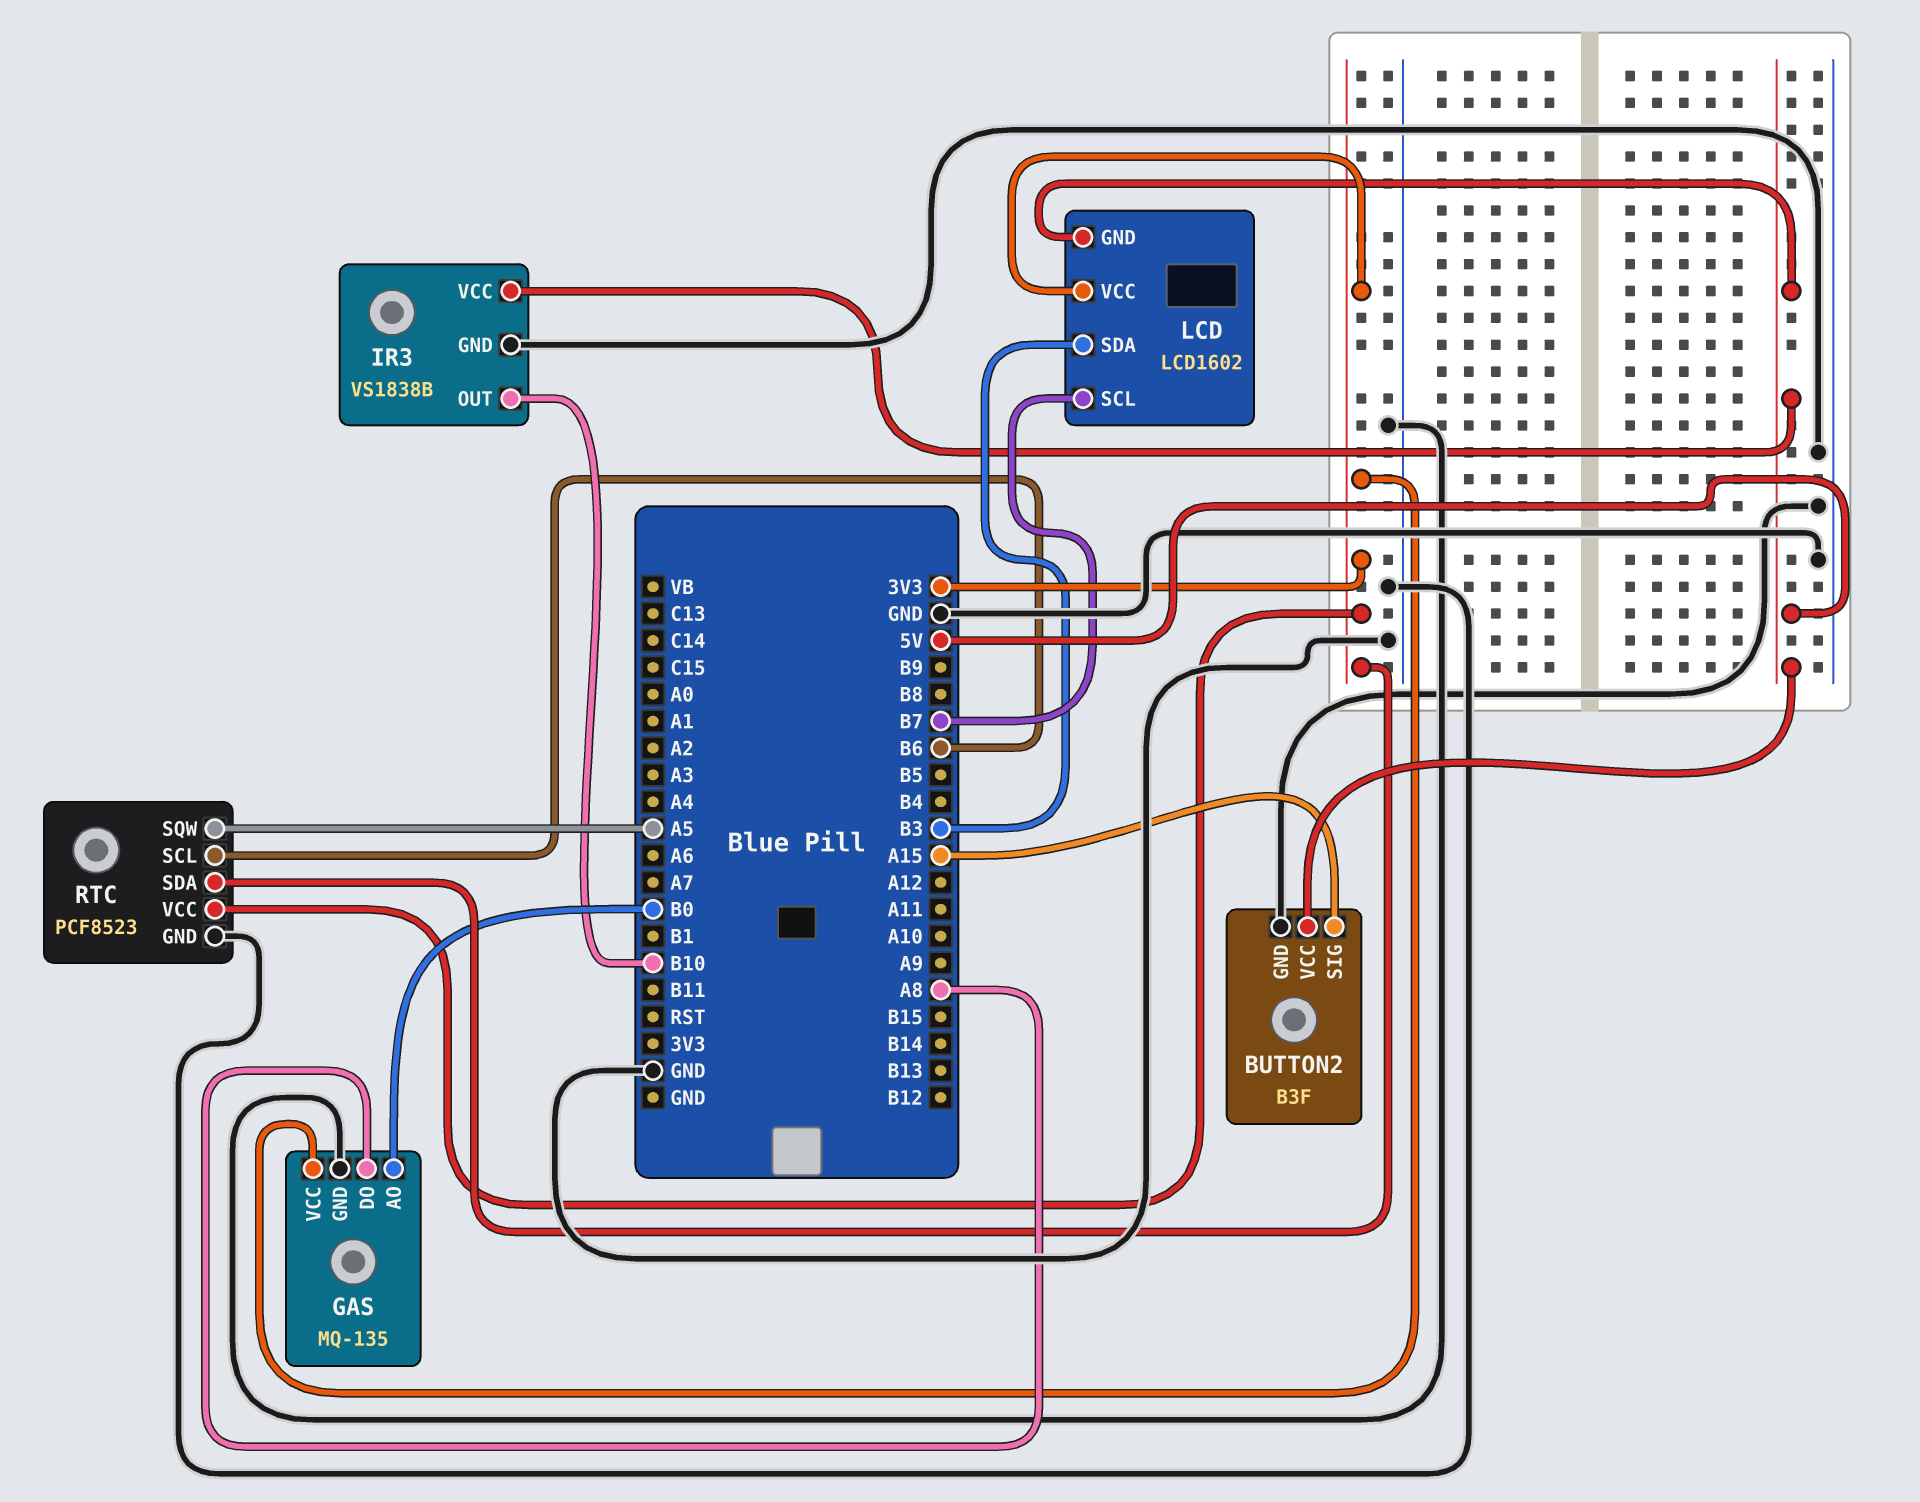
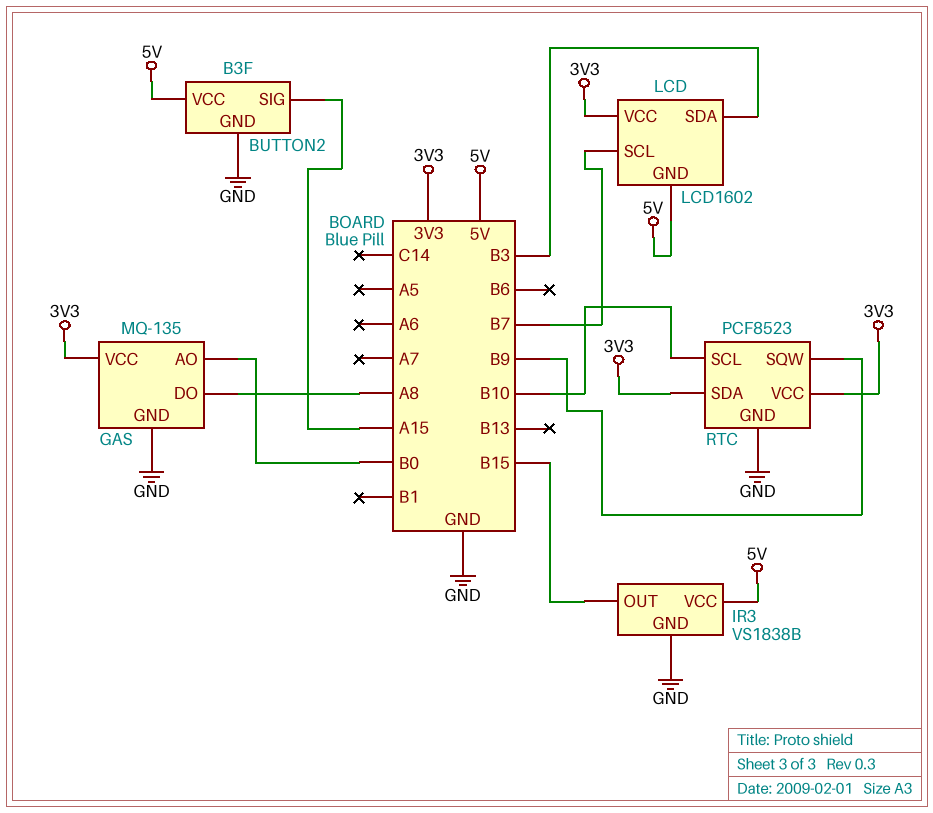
IR3 pin OUT: B10 -> B15
RTC pin SCL: B6 -> B10
RTC pin SQW: A5 -> B9

